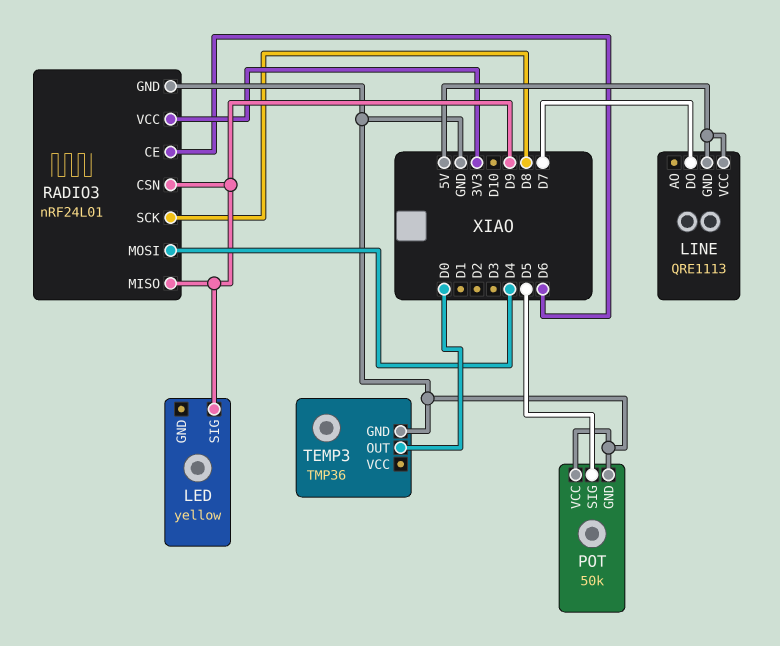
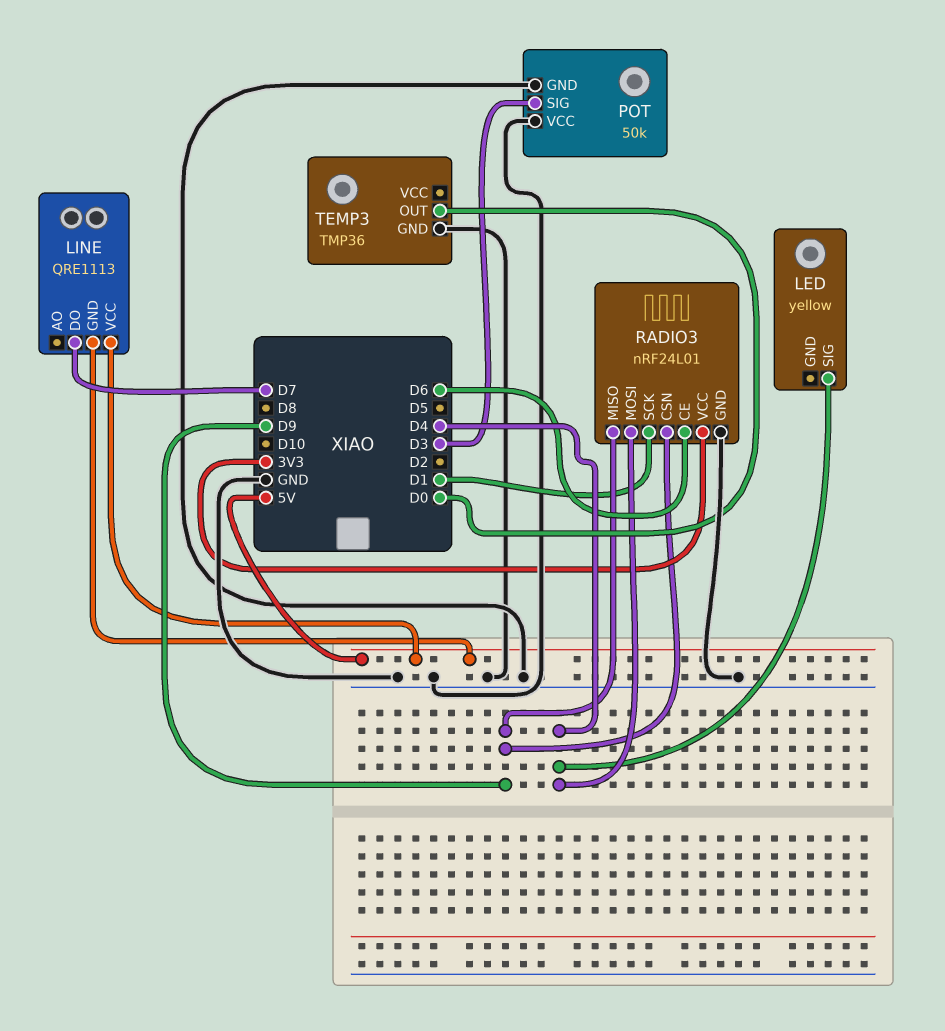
LED pin SIG: D9 -> D4
POT pin SIG: D5 -> D3
RADIO3 pin SCK: D8 -> D1

